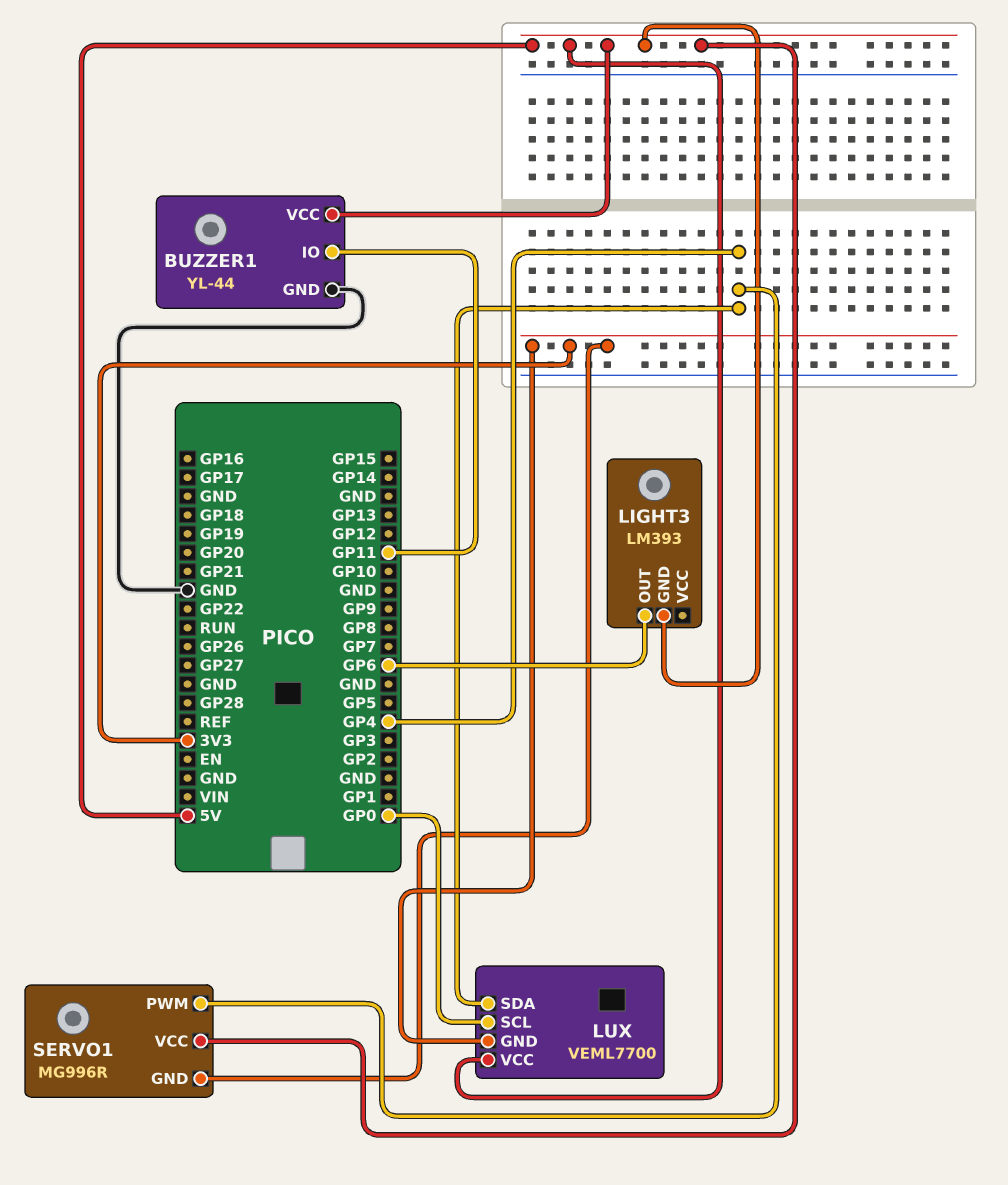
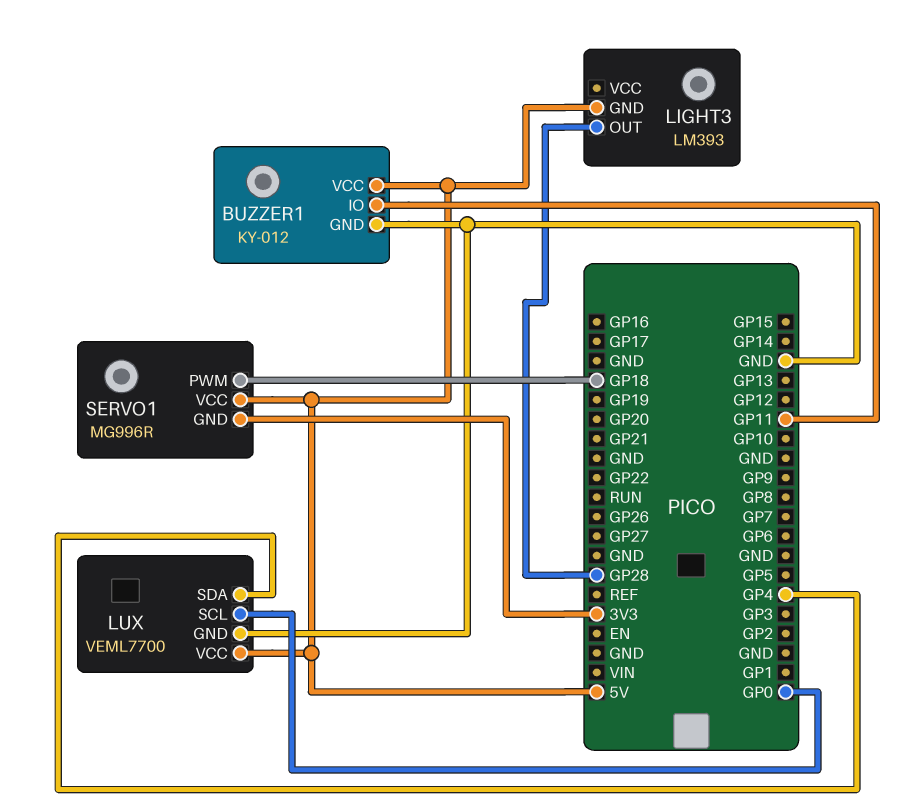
BUZZER1: YL-44 -> KY-012
LIGHT3 pin OUT: GP6 -> GP28
LUX pin GND: 3V3 -> GND
SERVO1 pin PWM: GP4 -> GP18

